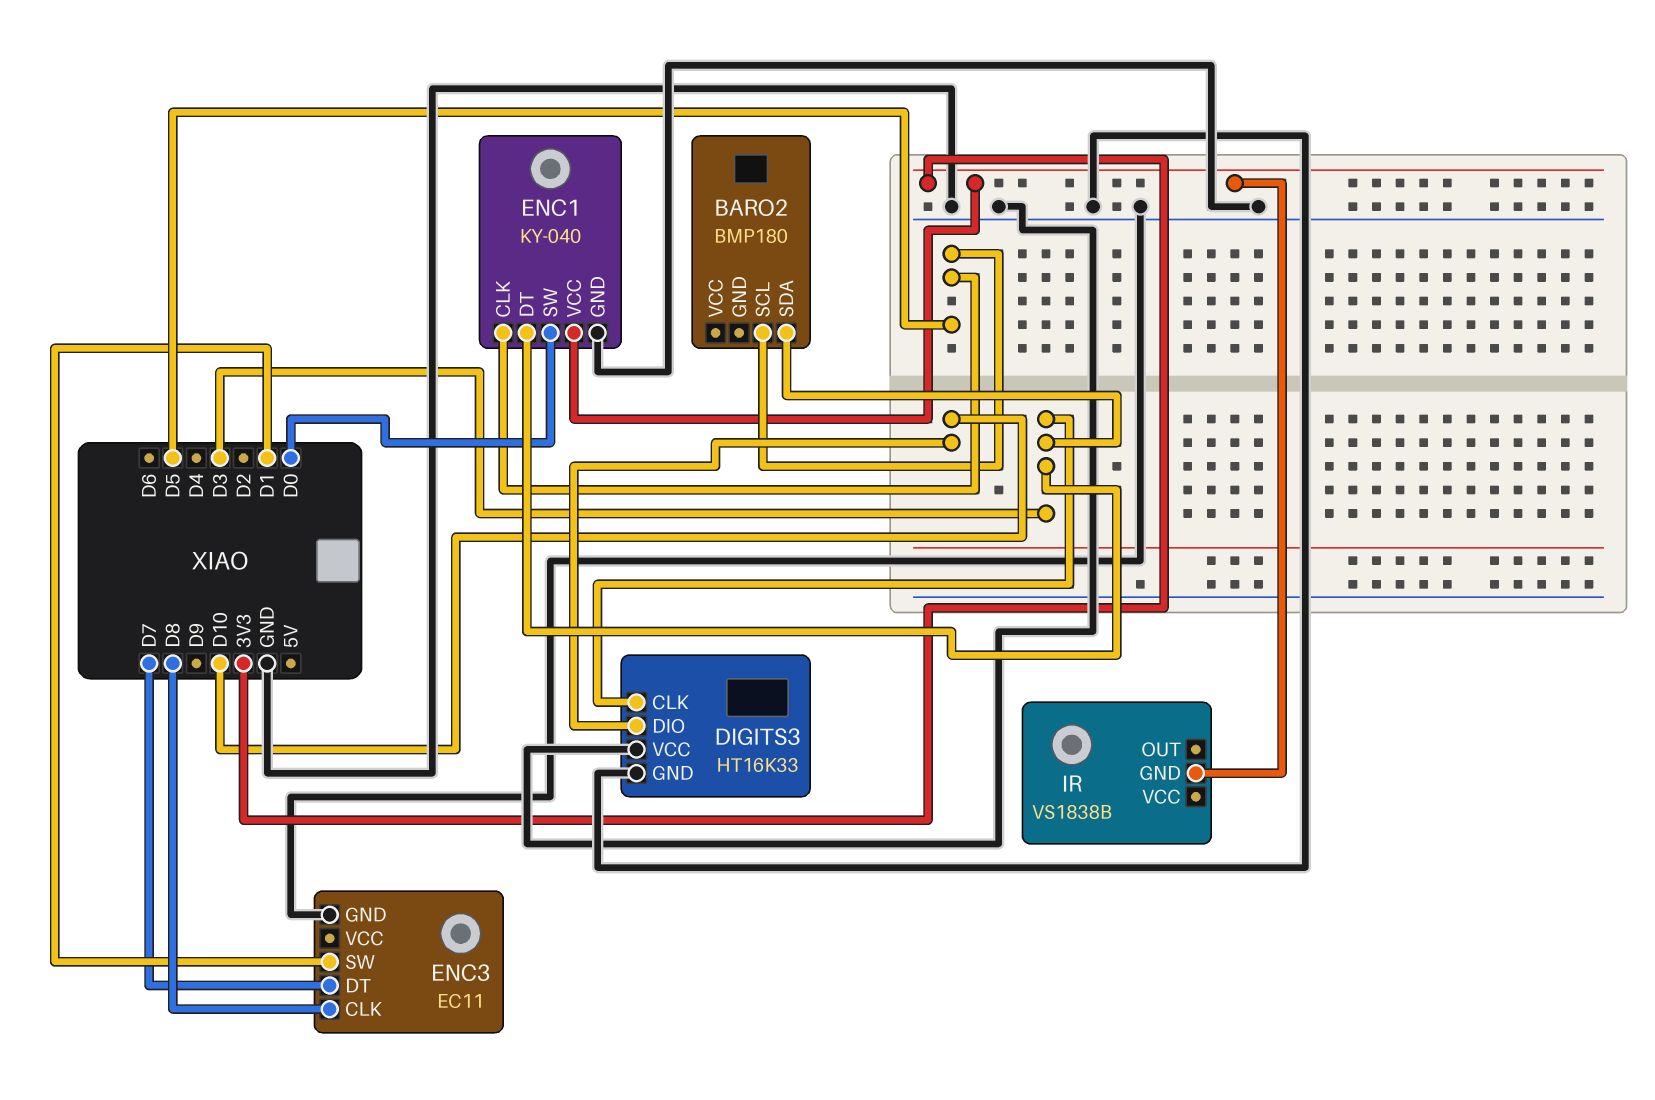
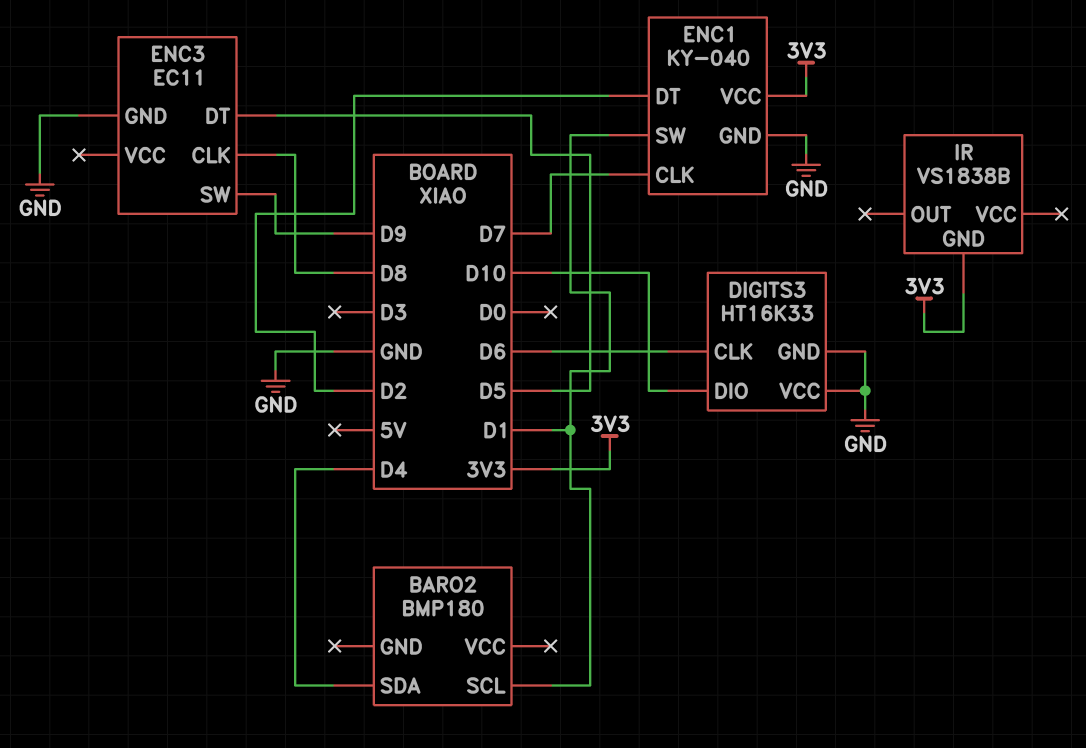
BARO2 pin SCL: D5 -> D1
BARO2 pin SDA: D3 -> D4
DIGITS3 pin CLK: D3 -> D6
ENC1 pin CLK: D5 -> D7
ENC1 pin DT: D3 -> D2
ENC1 pin SW: D0 -> D1
ENC3 pin DT: D7 -> D5
ENC3 pin SW: D1 -> D9

